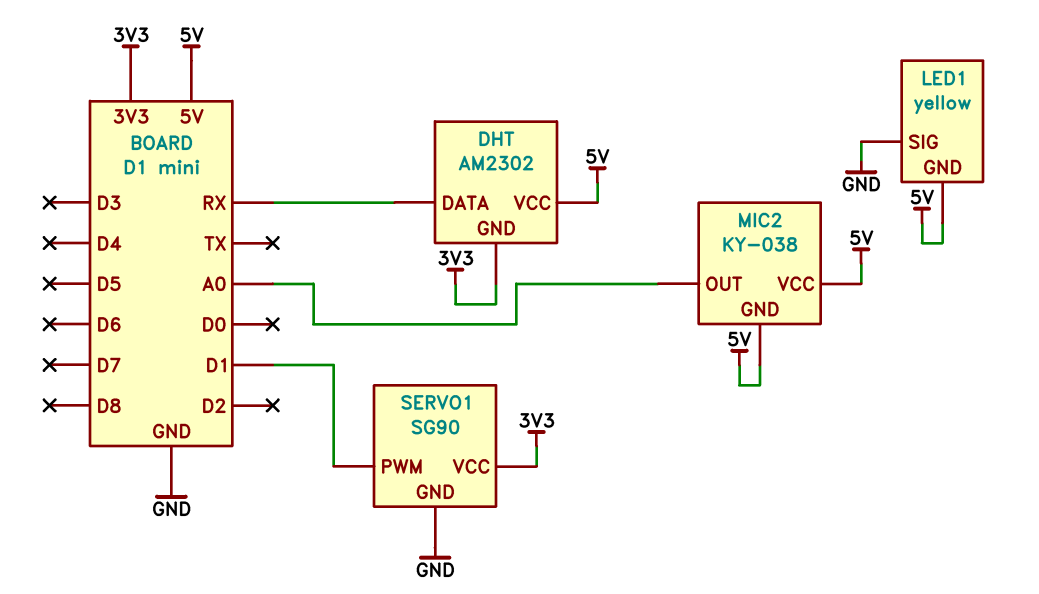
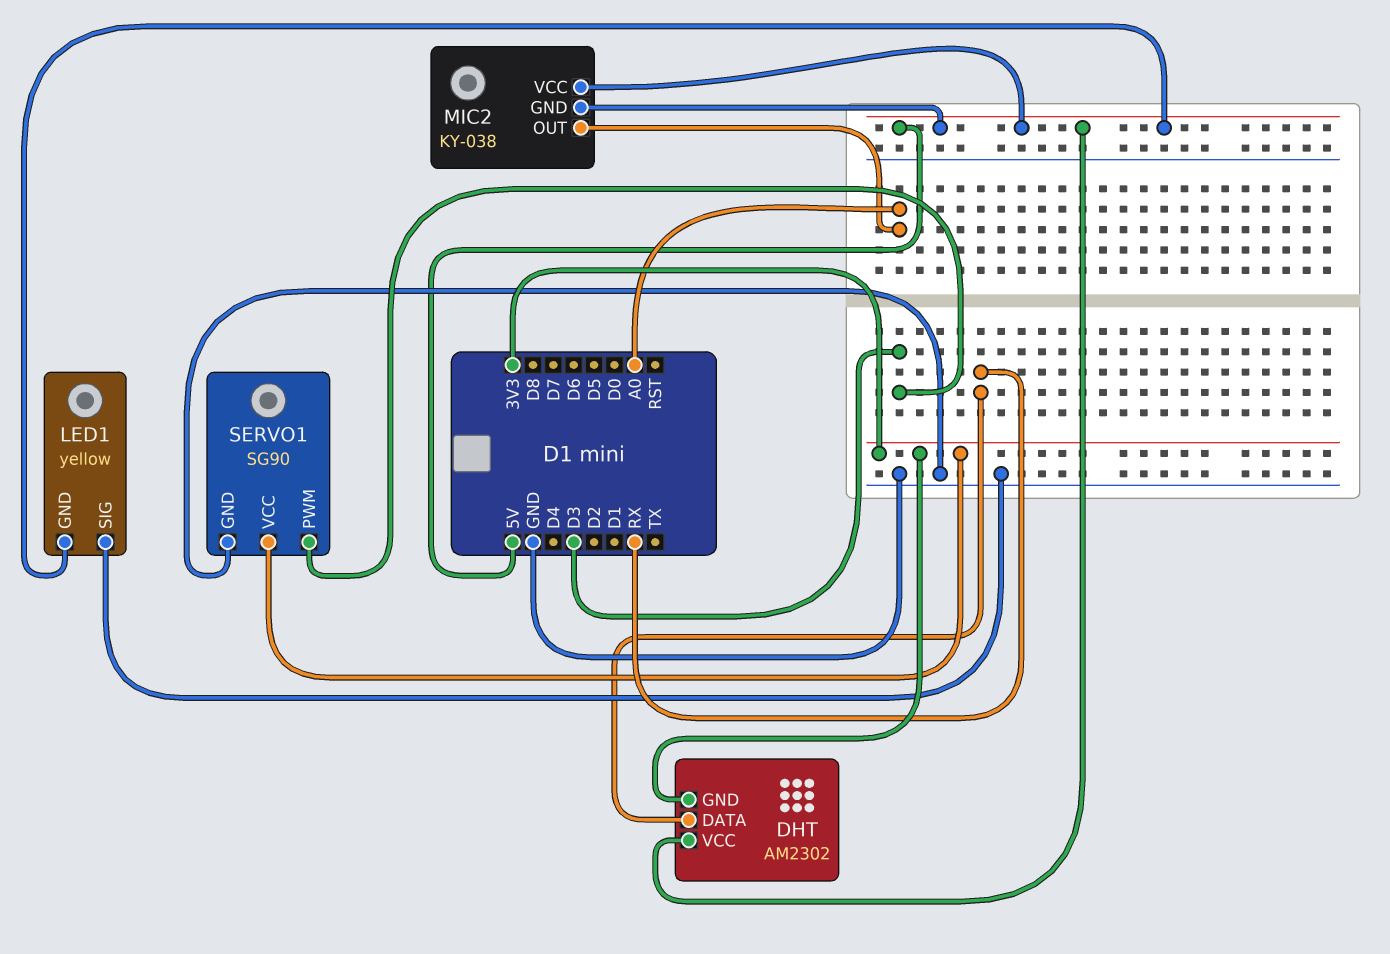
SERVO1 pin PWM: D1 -> D3

